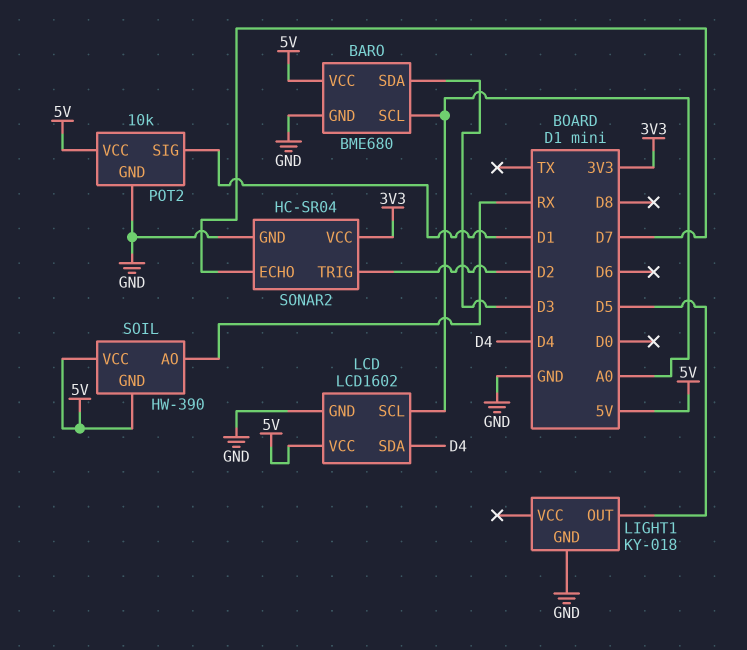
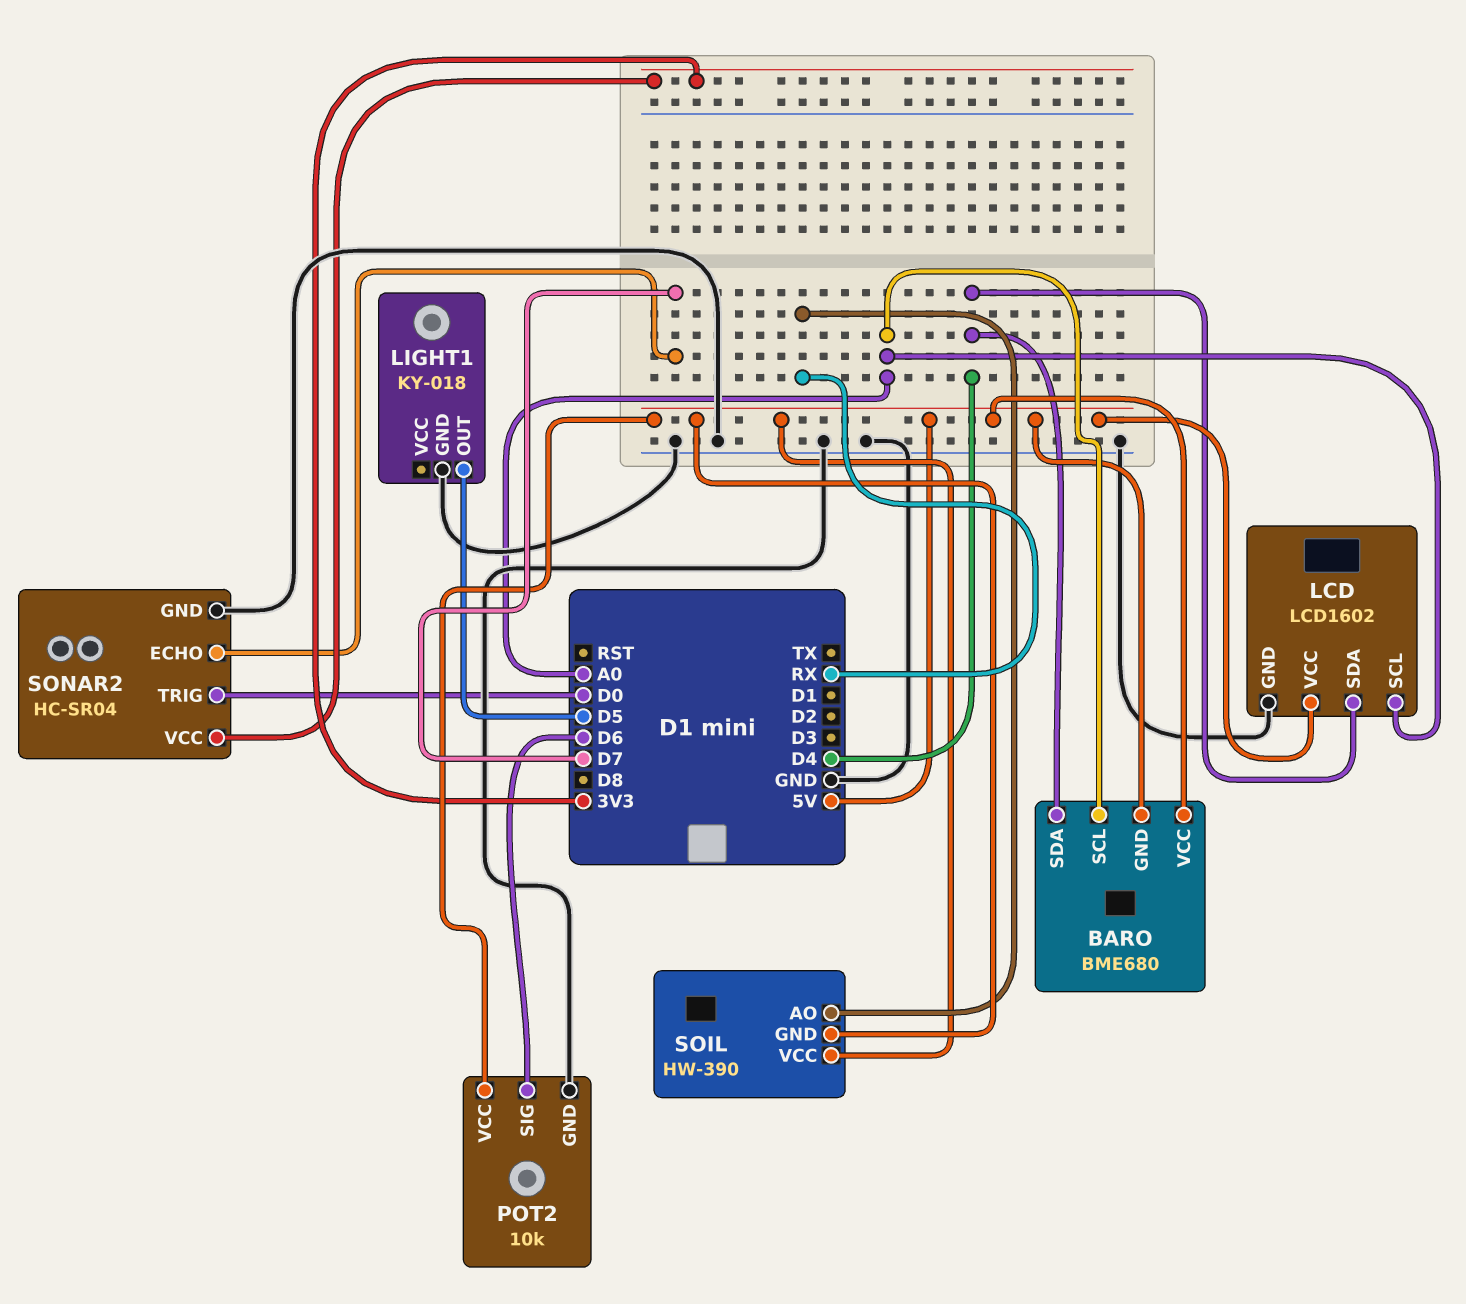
BARO pin GND: GND -> 5V
BARO pin SDA: D3 -> D4
POT2 pin SIG: D1 -> D6
SONAR2 pin TRIG: D2 -> D0

